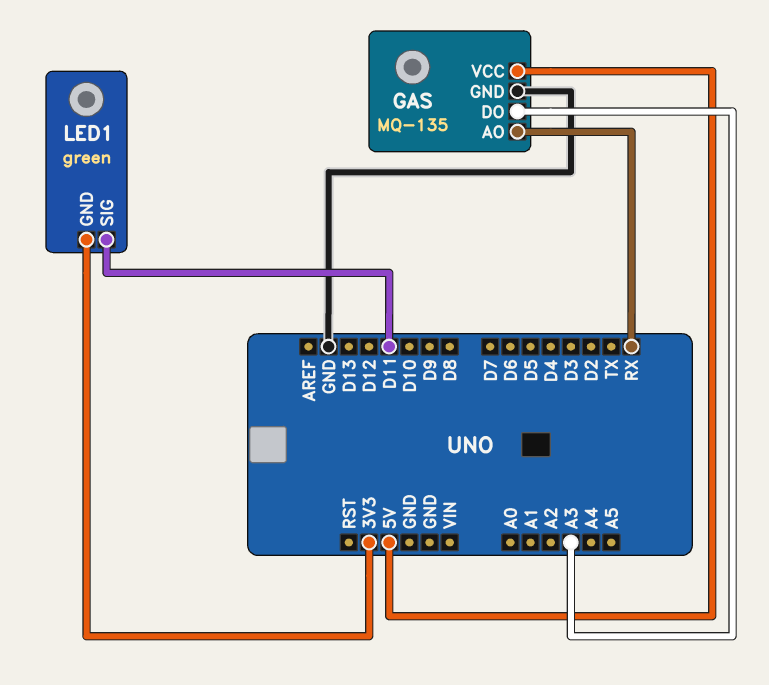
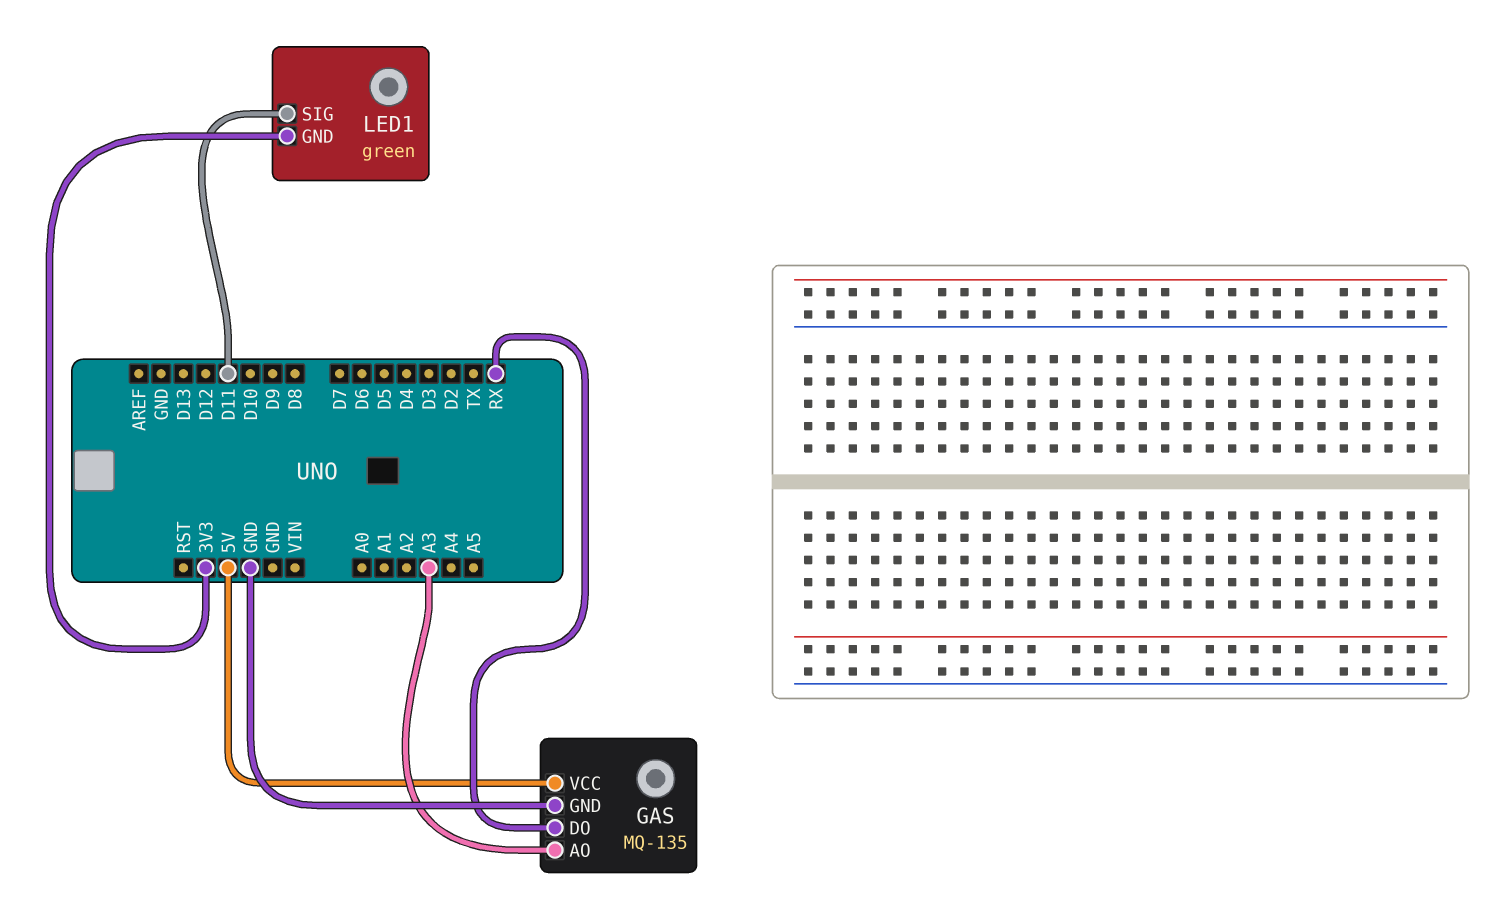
GAS pin AO: RX -> A3
GAS pin DO: A3 -> RX

